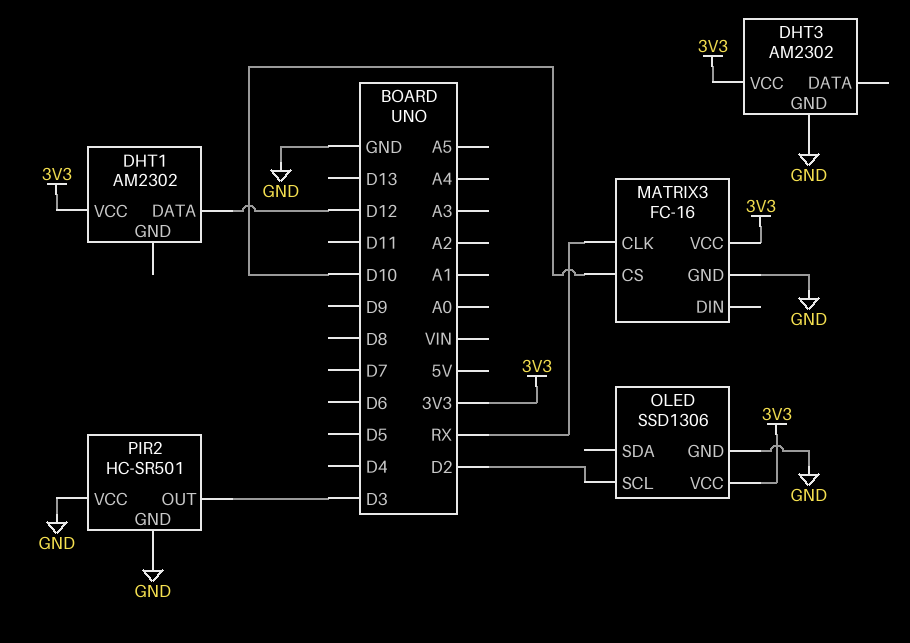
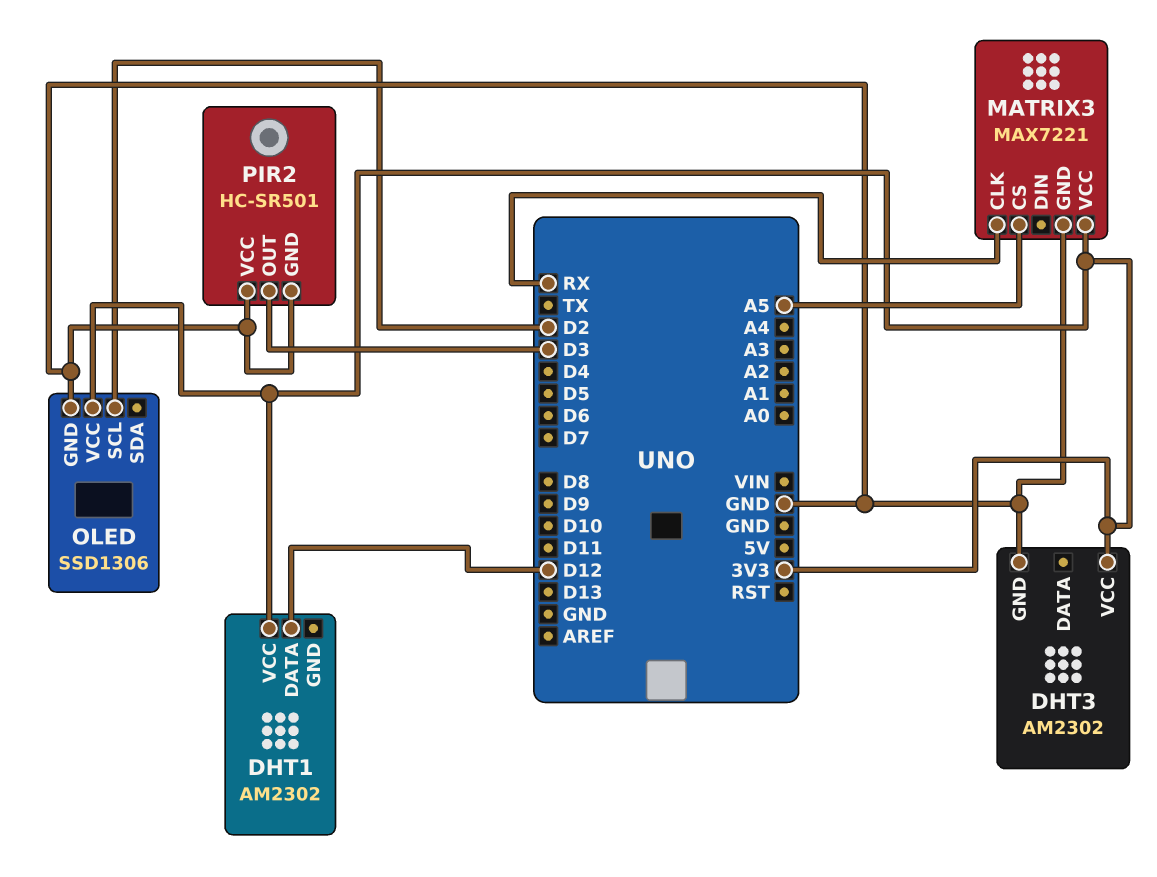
MATRIX3: FC-16 -> MAX7221
MATRIX3 pin CS: D10 -> A5

